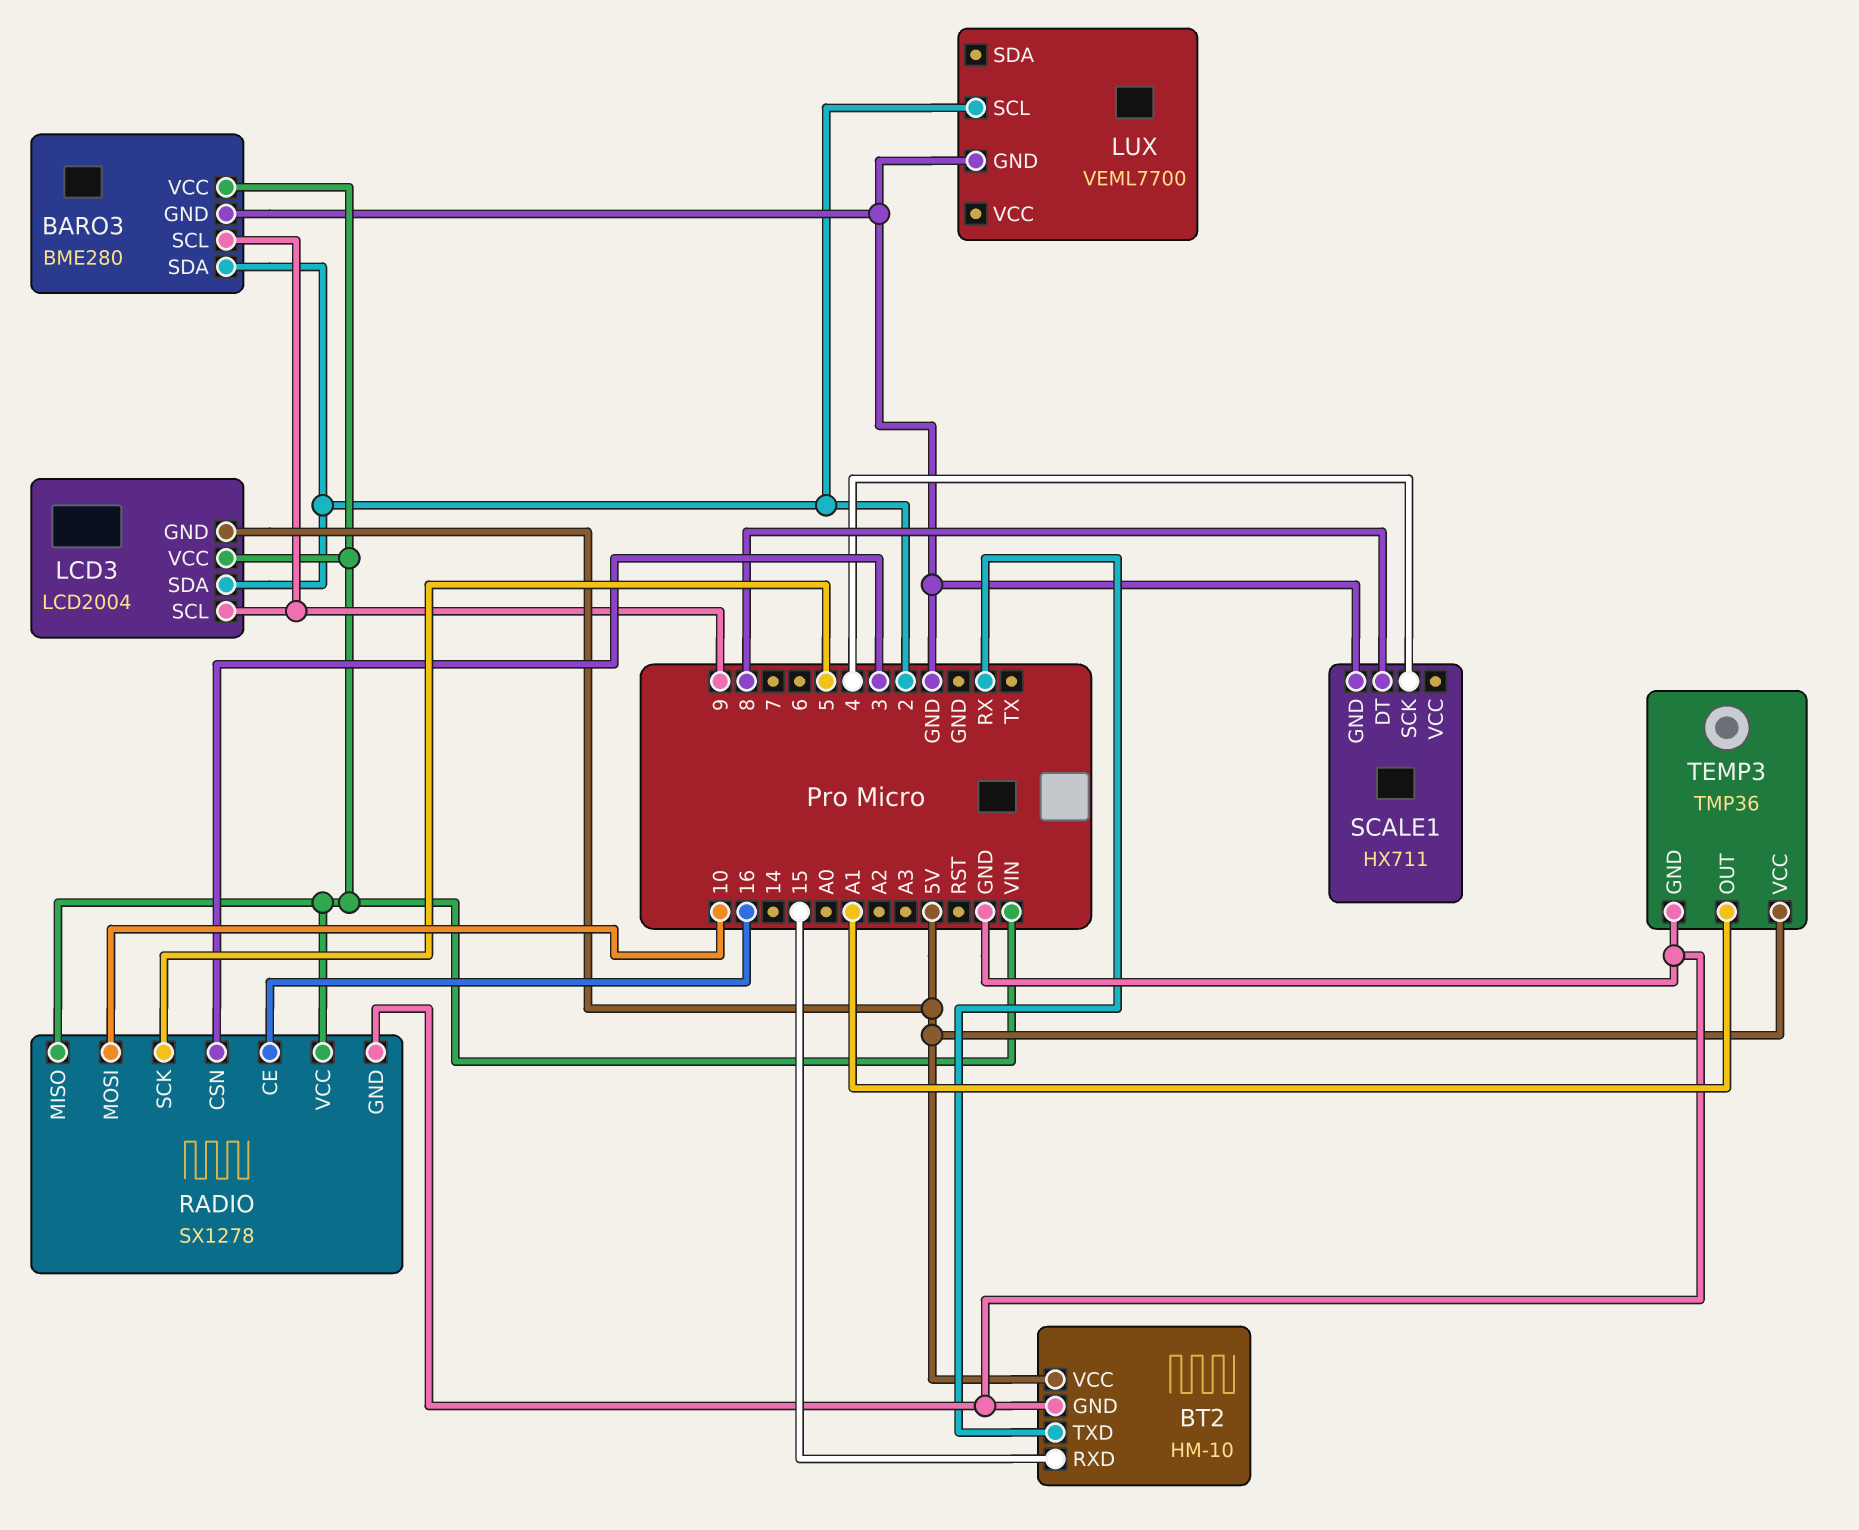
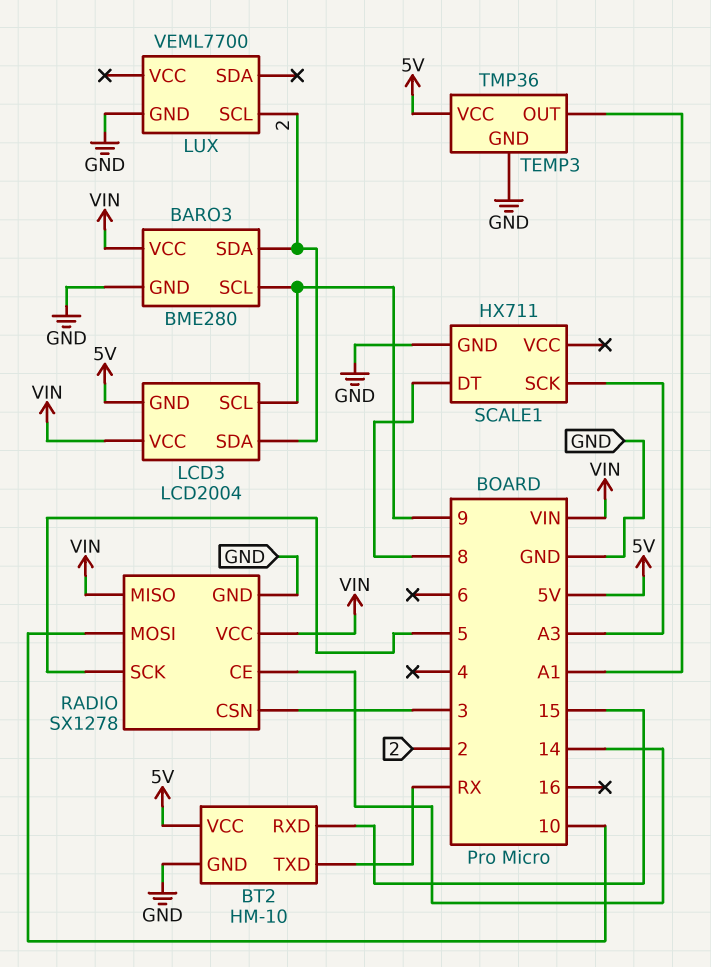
RADIO pin CE: 16 -> 14
SCALE1 pin SCK: 4 -> A3

